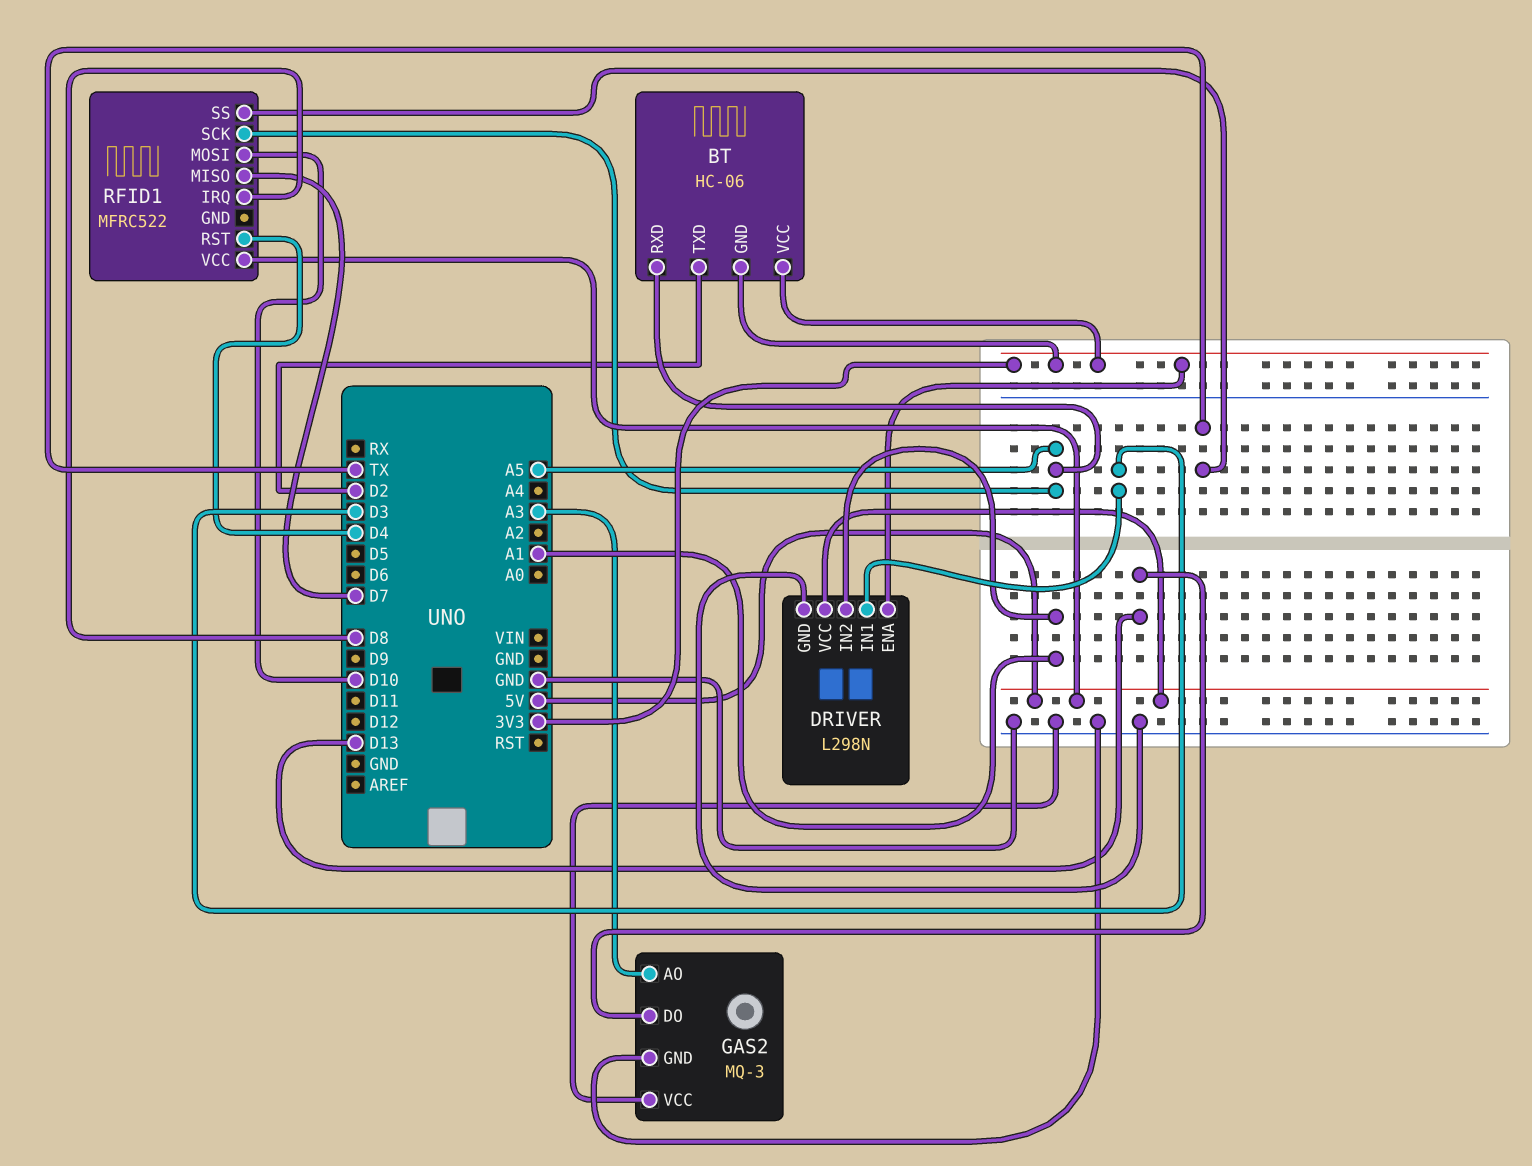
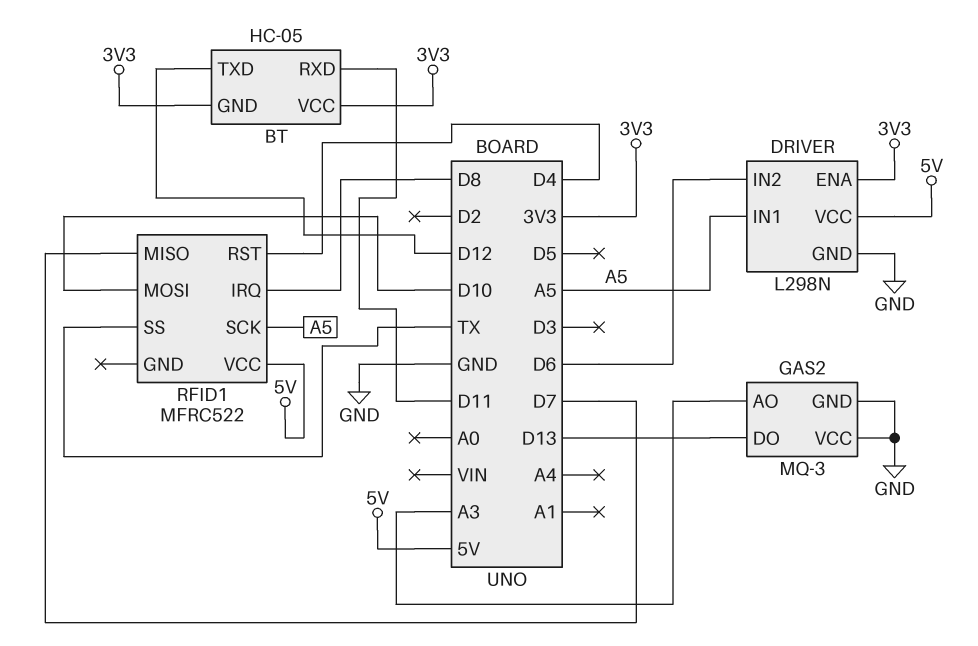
BT: HC-06 -> HC-05
BT pin RXD: A5 -> D11
BT pin TXD: D2 -> D12
DRIVER pin IN1: D3 -> A5
DRIVER pin IN2: A1 -> D6

